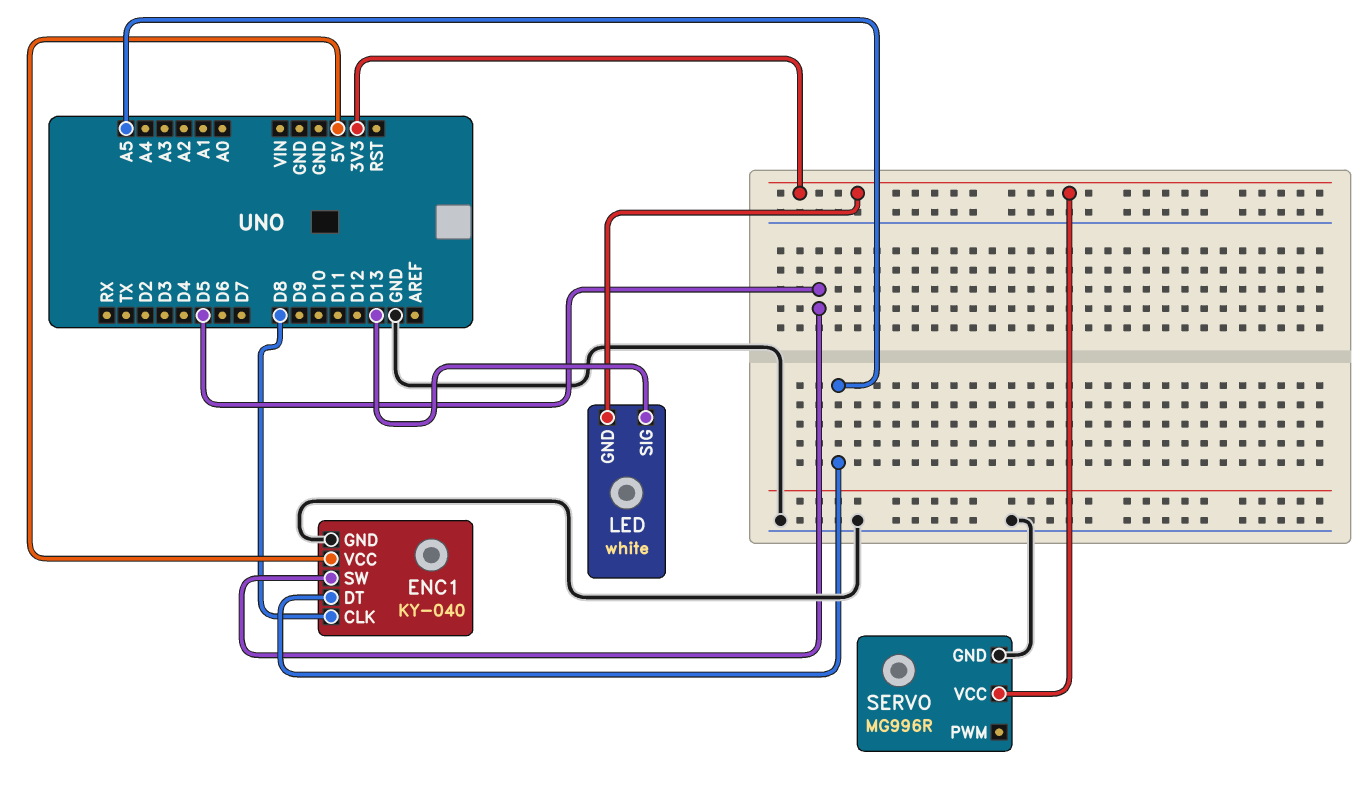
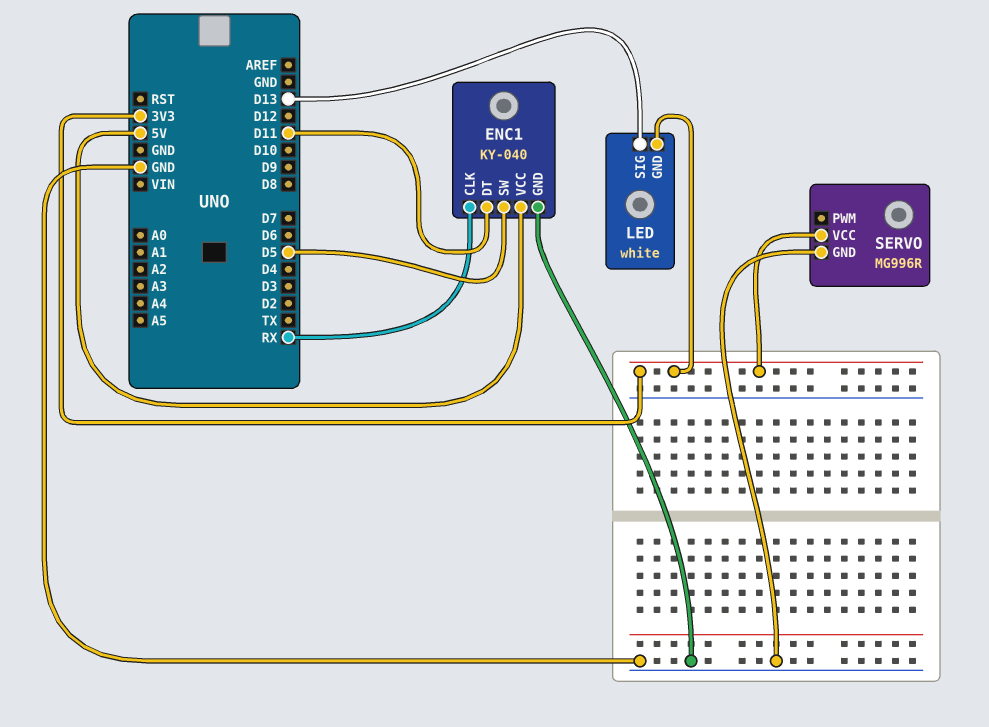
ENC1 pin CLK: D8 -> RX
ENC1 pin DT: A5 -> D11

